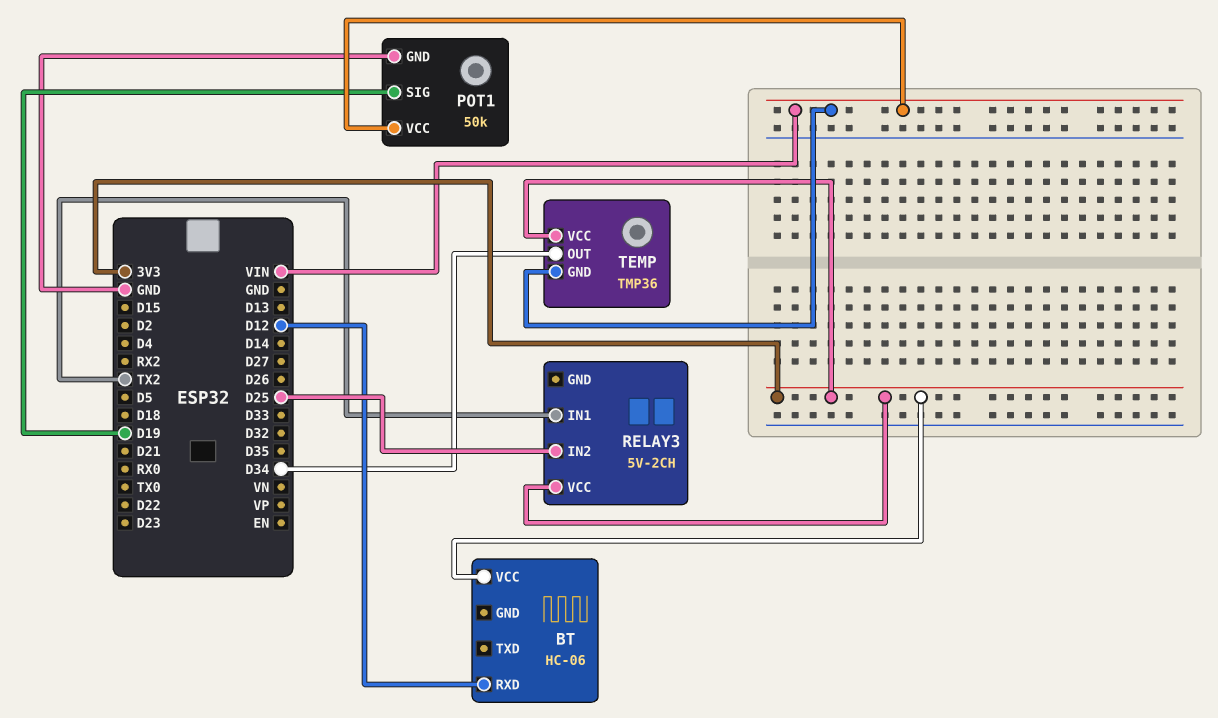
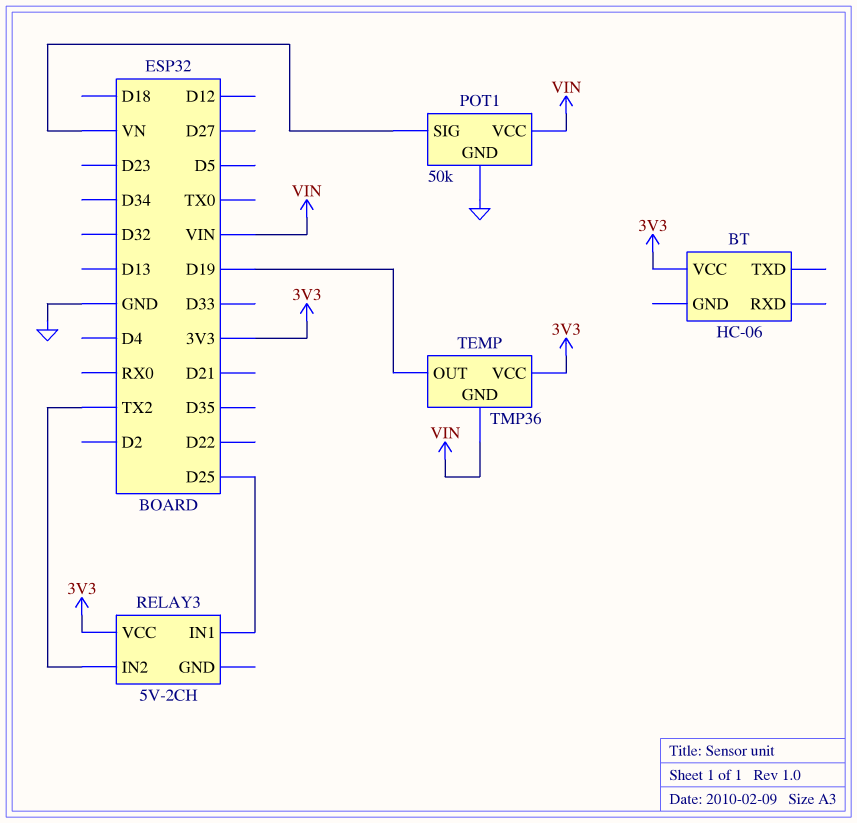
BT pin RXD: D12 -> none
POT1 pin SIG: D19 -> VN
RELAY3 pin IN1: TX2 -> D25
RELAY3 pin IN2: D25 -> TX2
TEMP pin OUT: D34 -> D19

